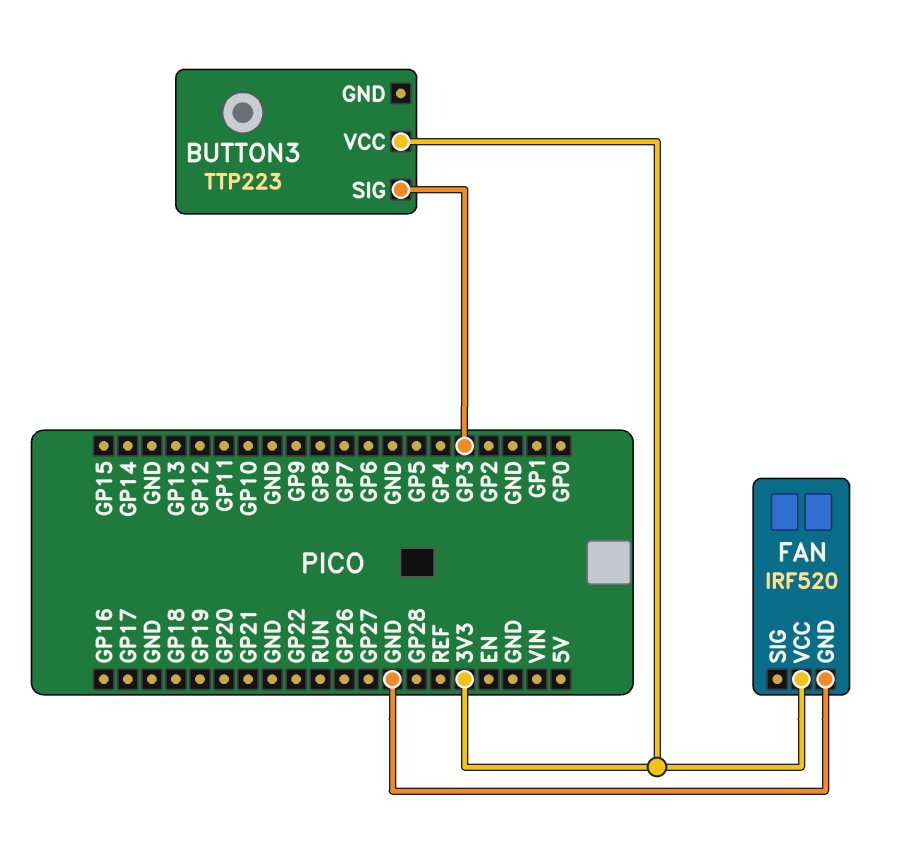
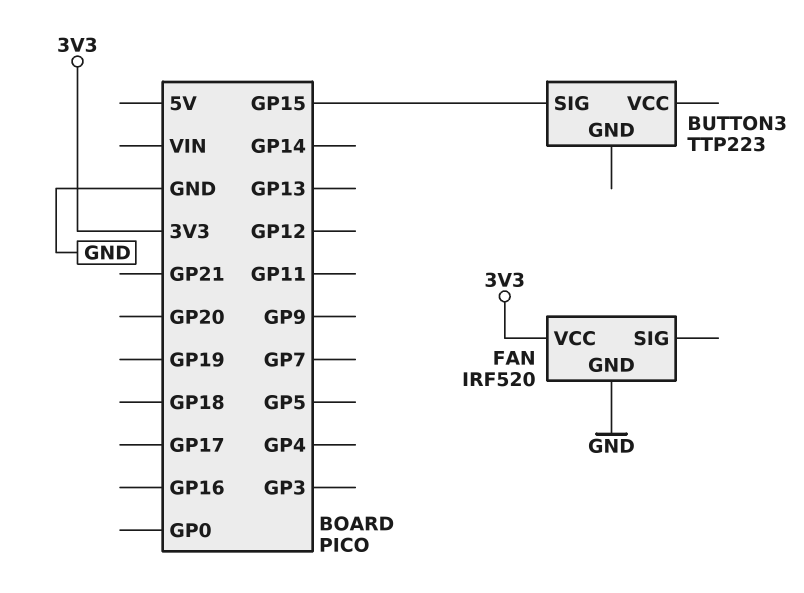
BUTTON3 pin SIG: GP3 -> GP15
BUTTON3 pin VCC: 3V3 -> none

